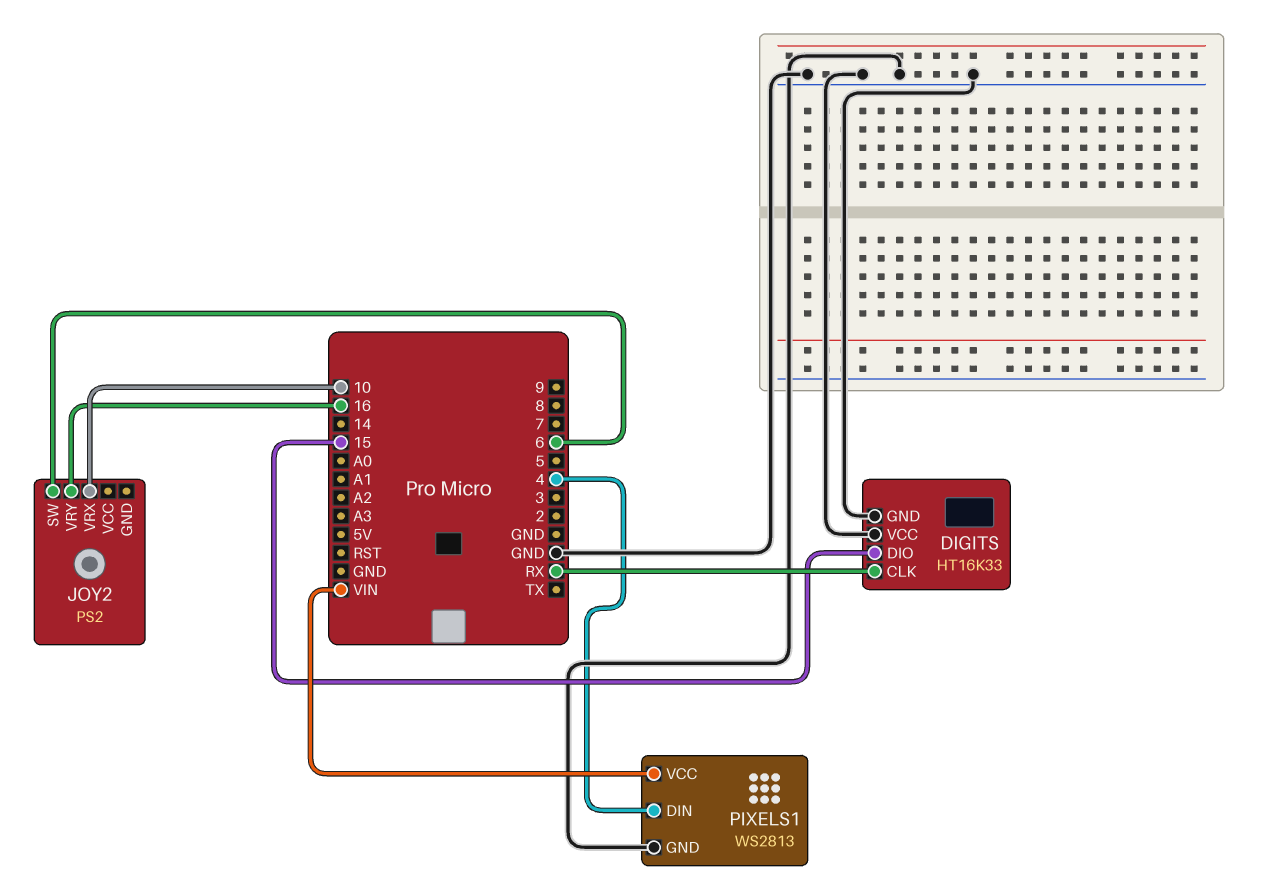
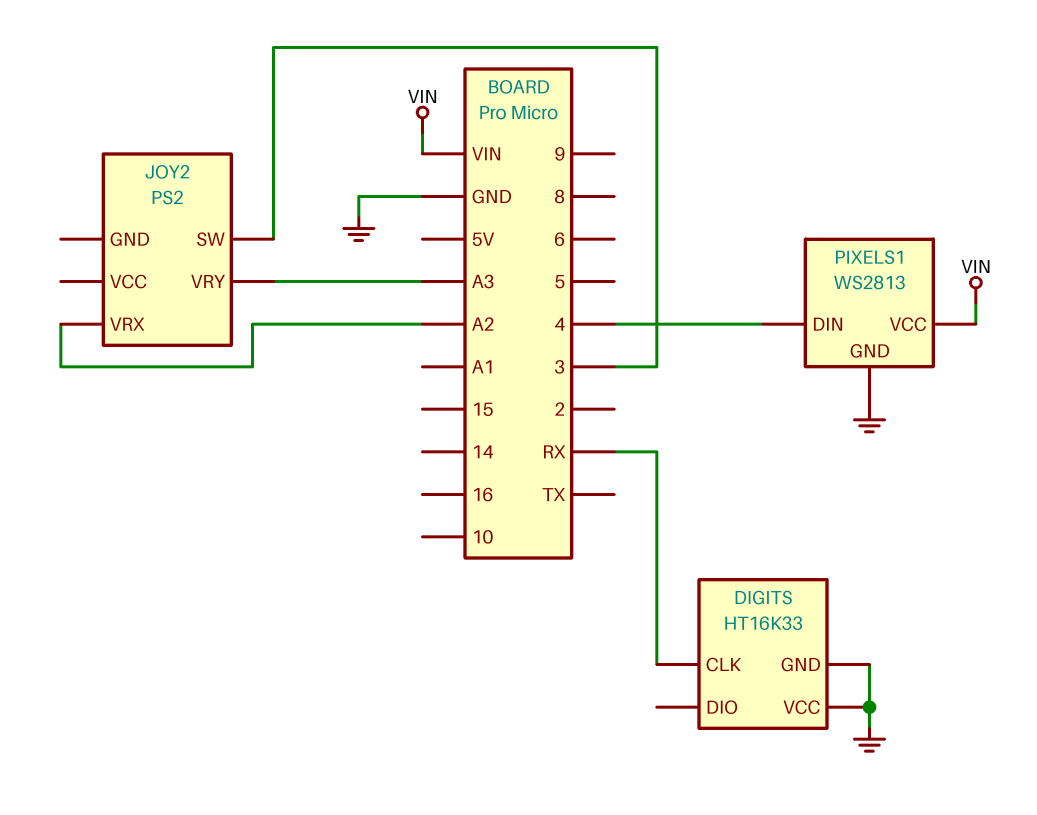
DIGITS pin DIO: 15 -> none
JOY2 pin SW: 6 -> 3
JOY2 pin VRX: 10 -> A2
JOY2 pin VRY: 16 -> A3

